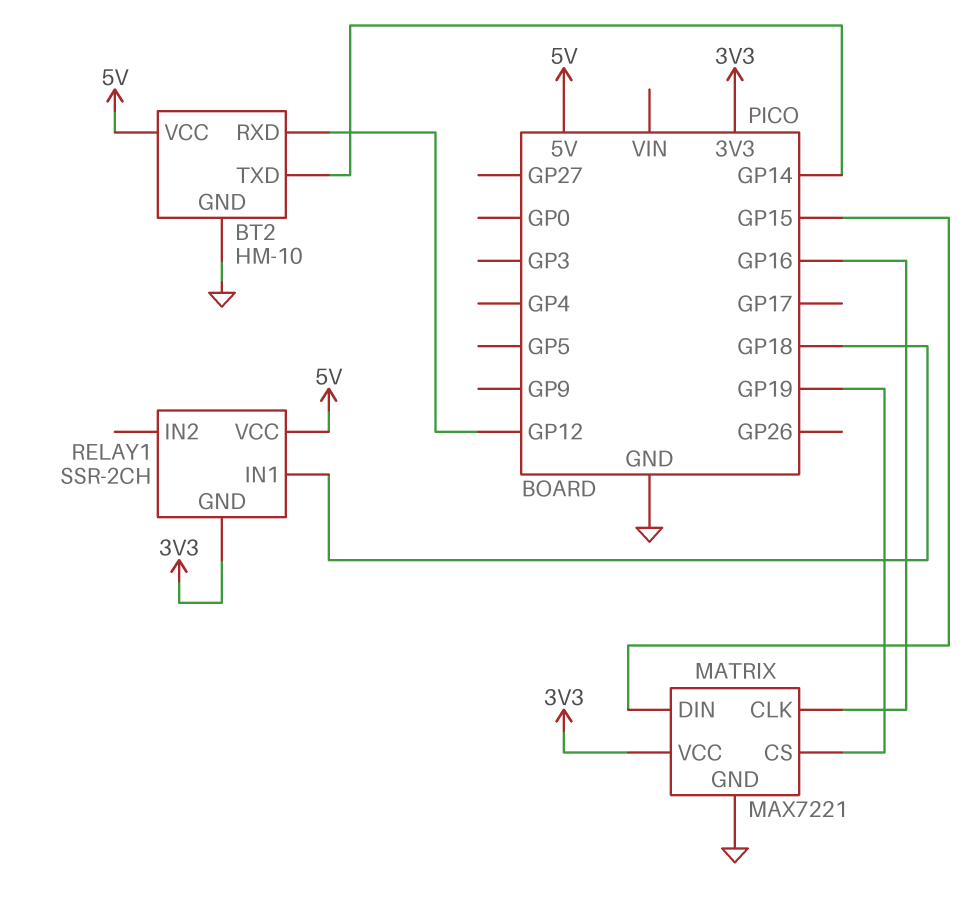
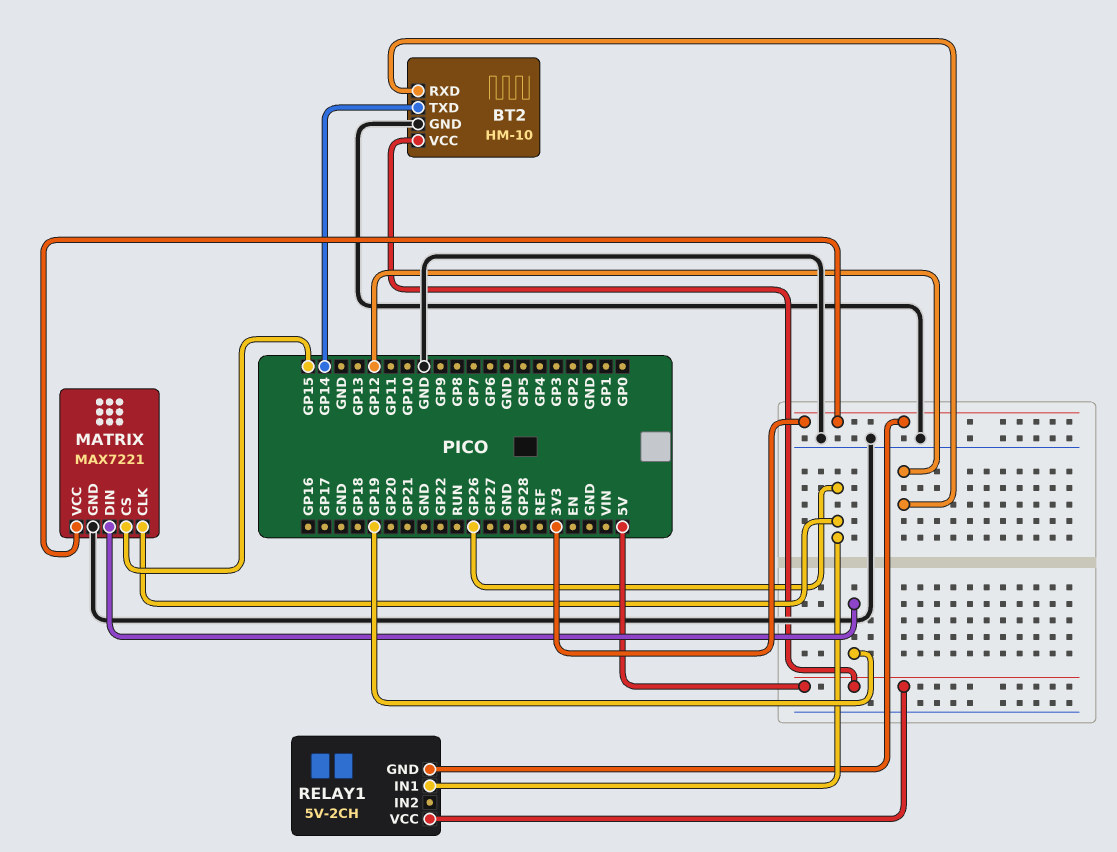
MATRIX pin CLK: GP16 -> GP26
MATRIX pin CS: GP19 -> GP15
MATRIX pin DIN: GP15 -> GP19
RELAY1: SSR-2CH -> 5V-2CH
RELAY1 pin IN1: GP18 -> GP26

